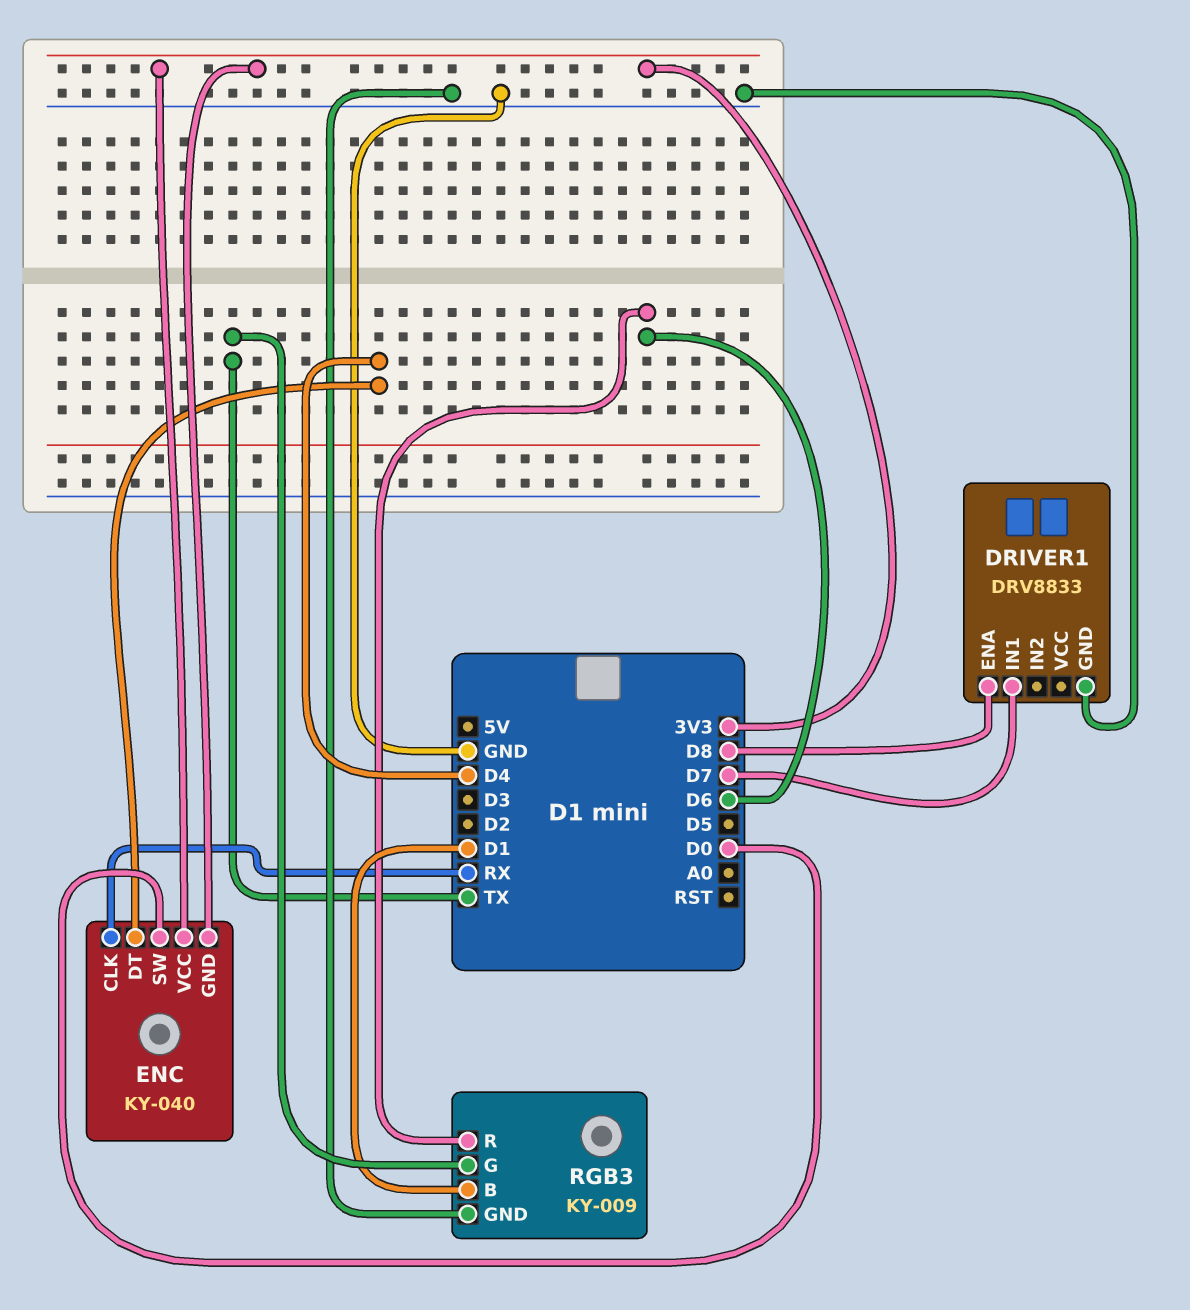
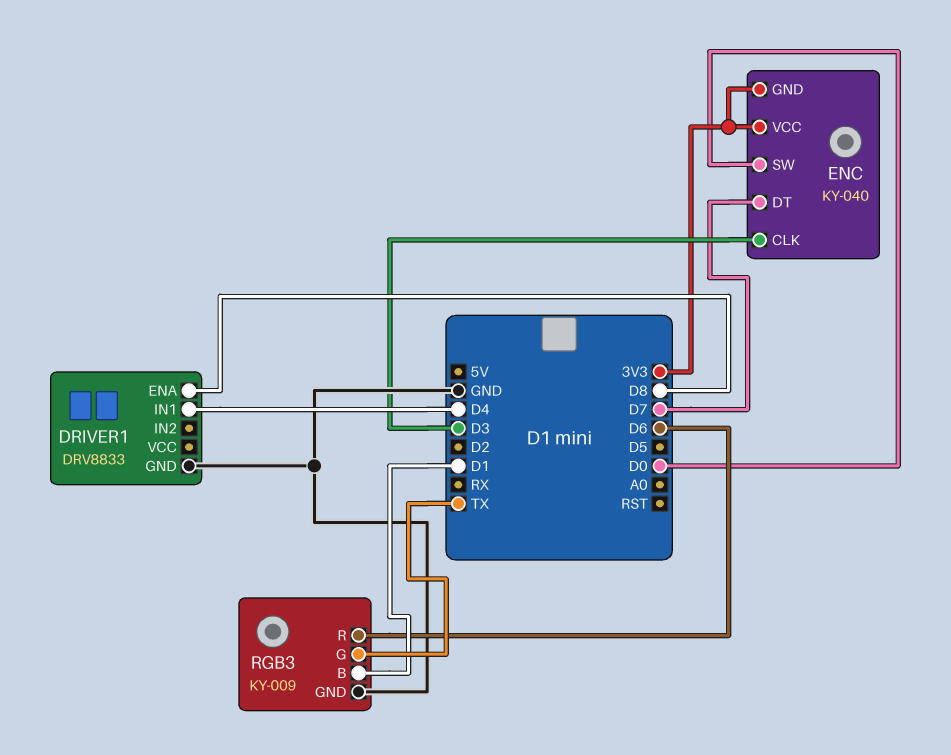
DRIVER1 pin IN1: D7 -> D4
ENC pin CLK: RX -> D3
ENC pin DT: D4 -> D7

